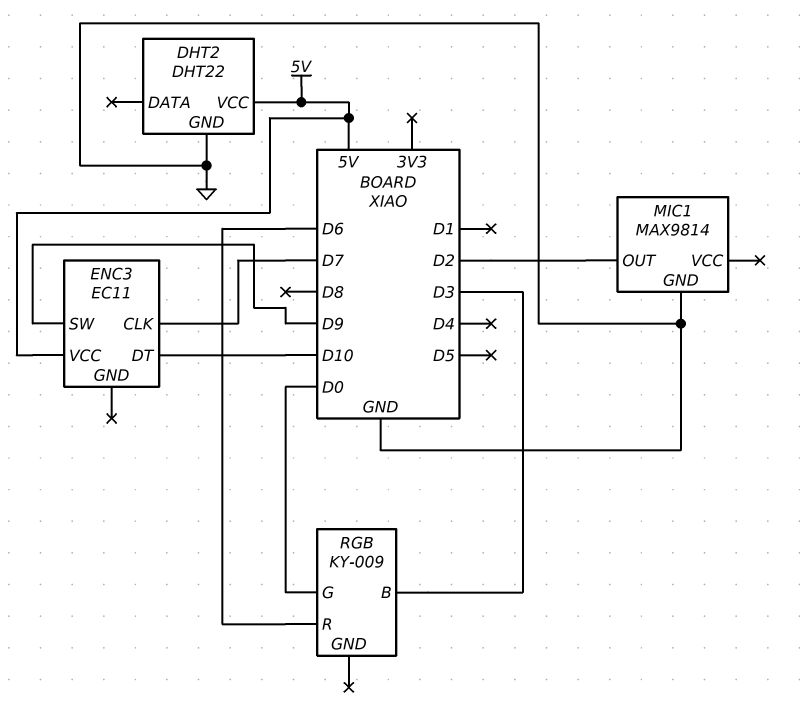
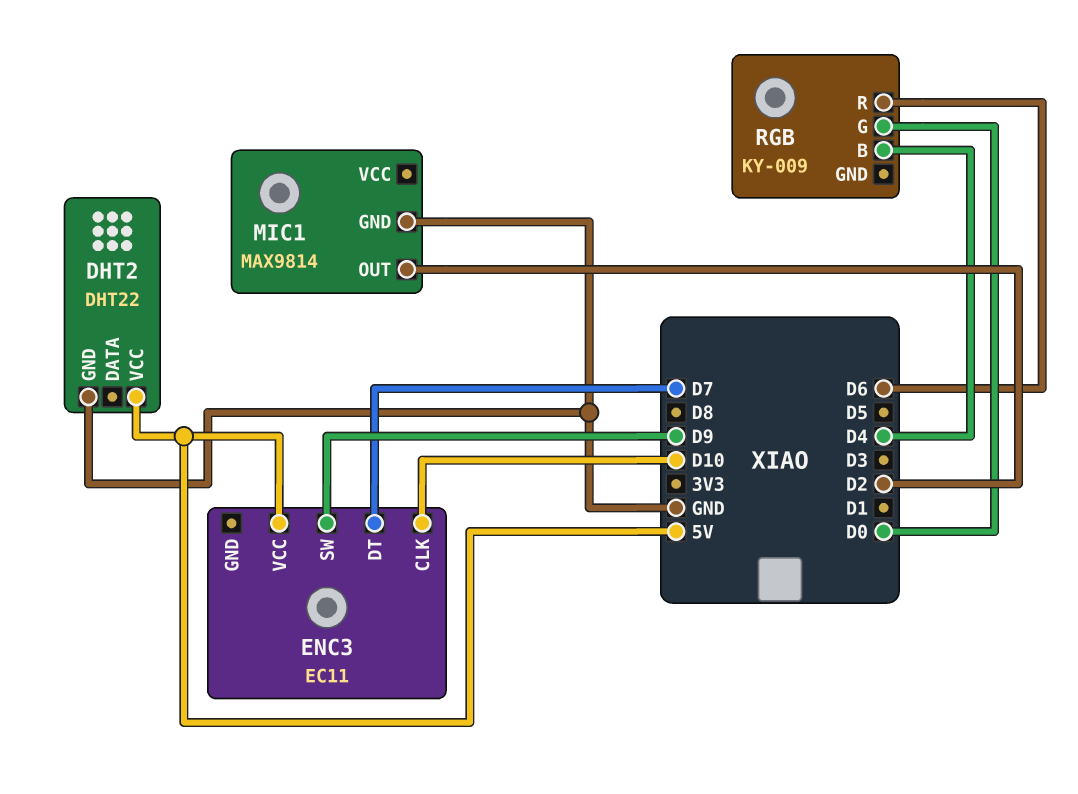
ENC3 pin CLK: D7 -> D10
ENC3 pin DT: D10 -> D7
RGB pin B: D3 -> D4

